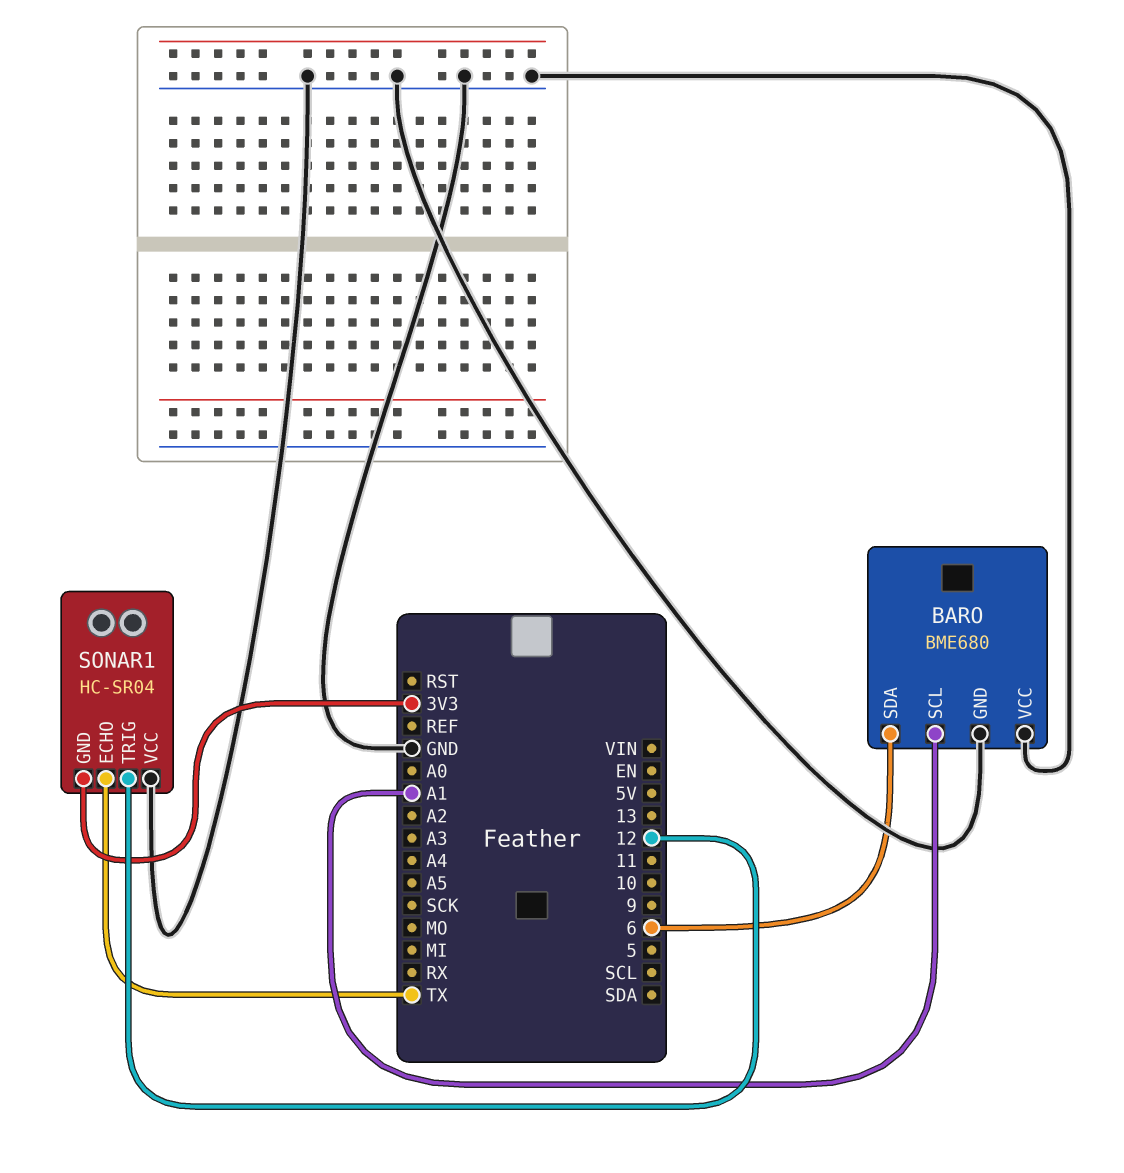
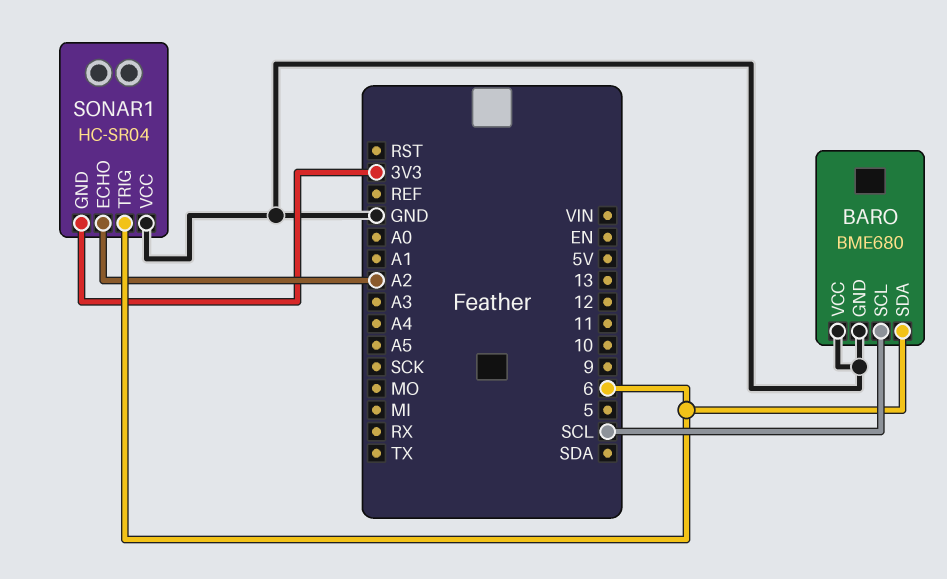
BARO pin SCL: A1 -> SCL
SONAR1 pin ECHO: TX -> A2
SONAR1 pin TRIG: 12 -> 6

